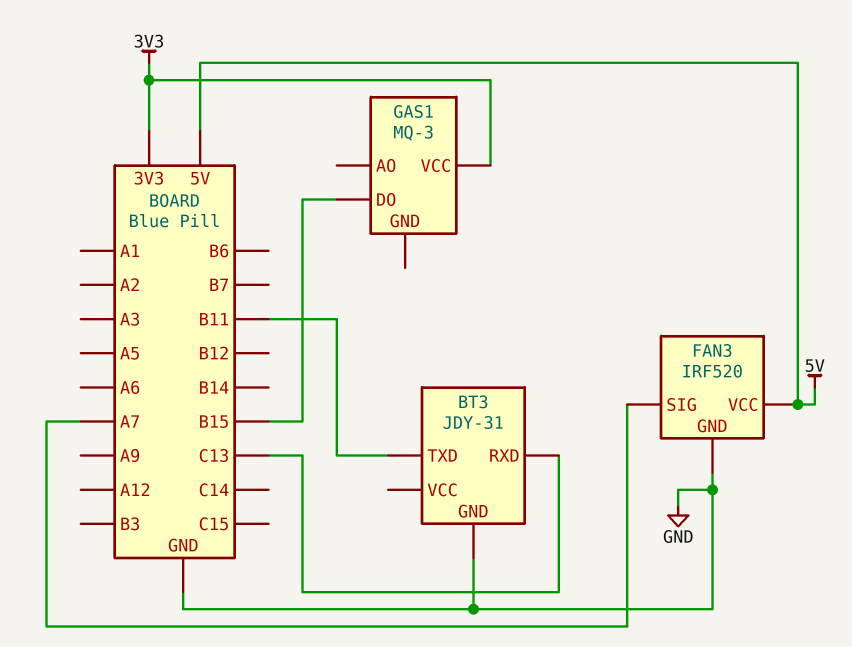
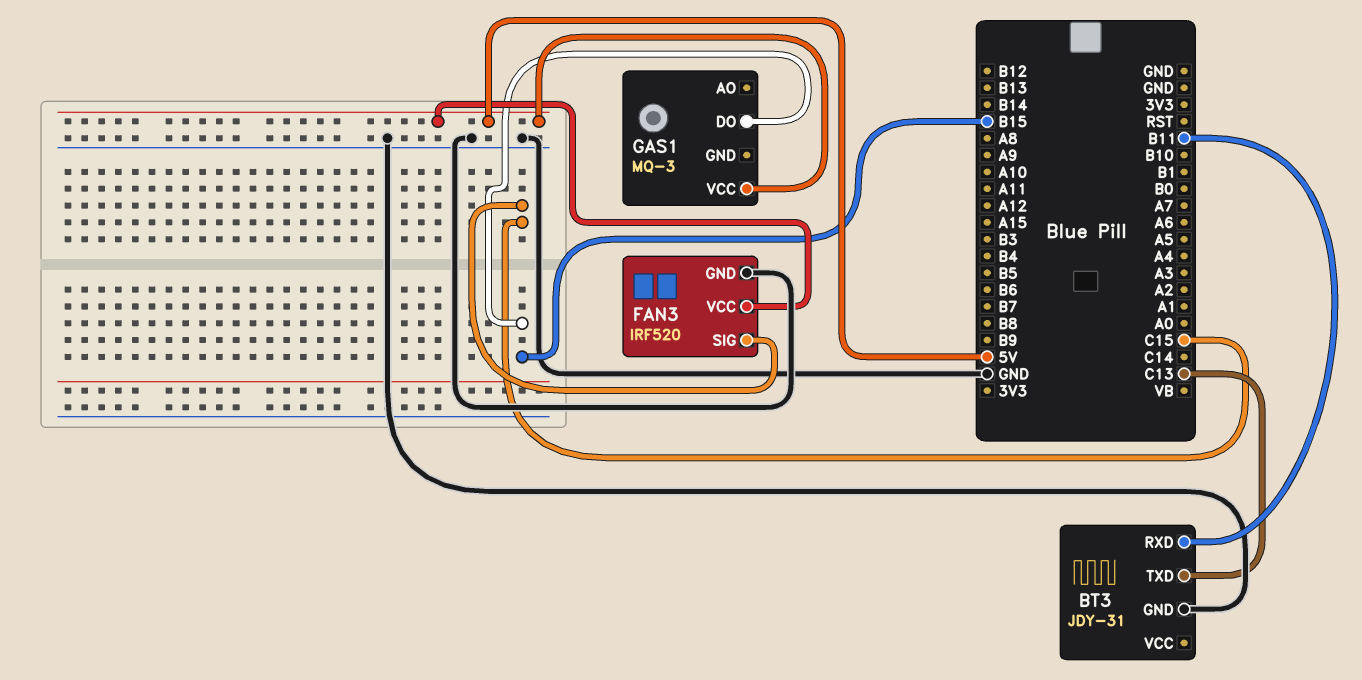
BT3 pin RXD: C13 -> B11
BT3 pin TXD: B11 -> C13
FAN3 pin SIG: A7 -> C15
GAS1 pin VCC: 3V3 -> 5V

